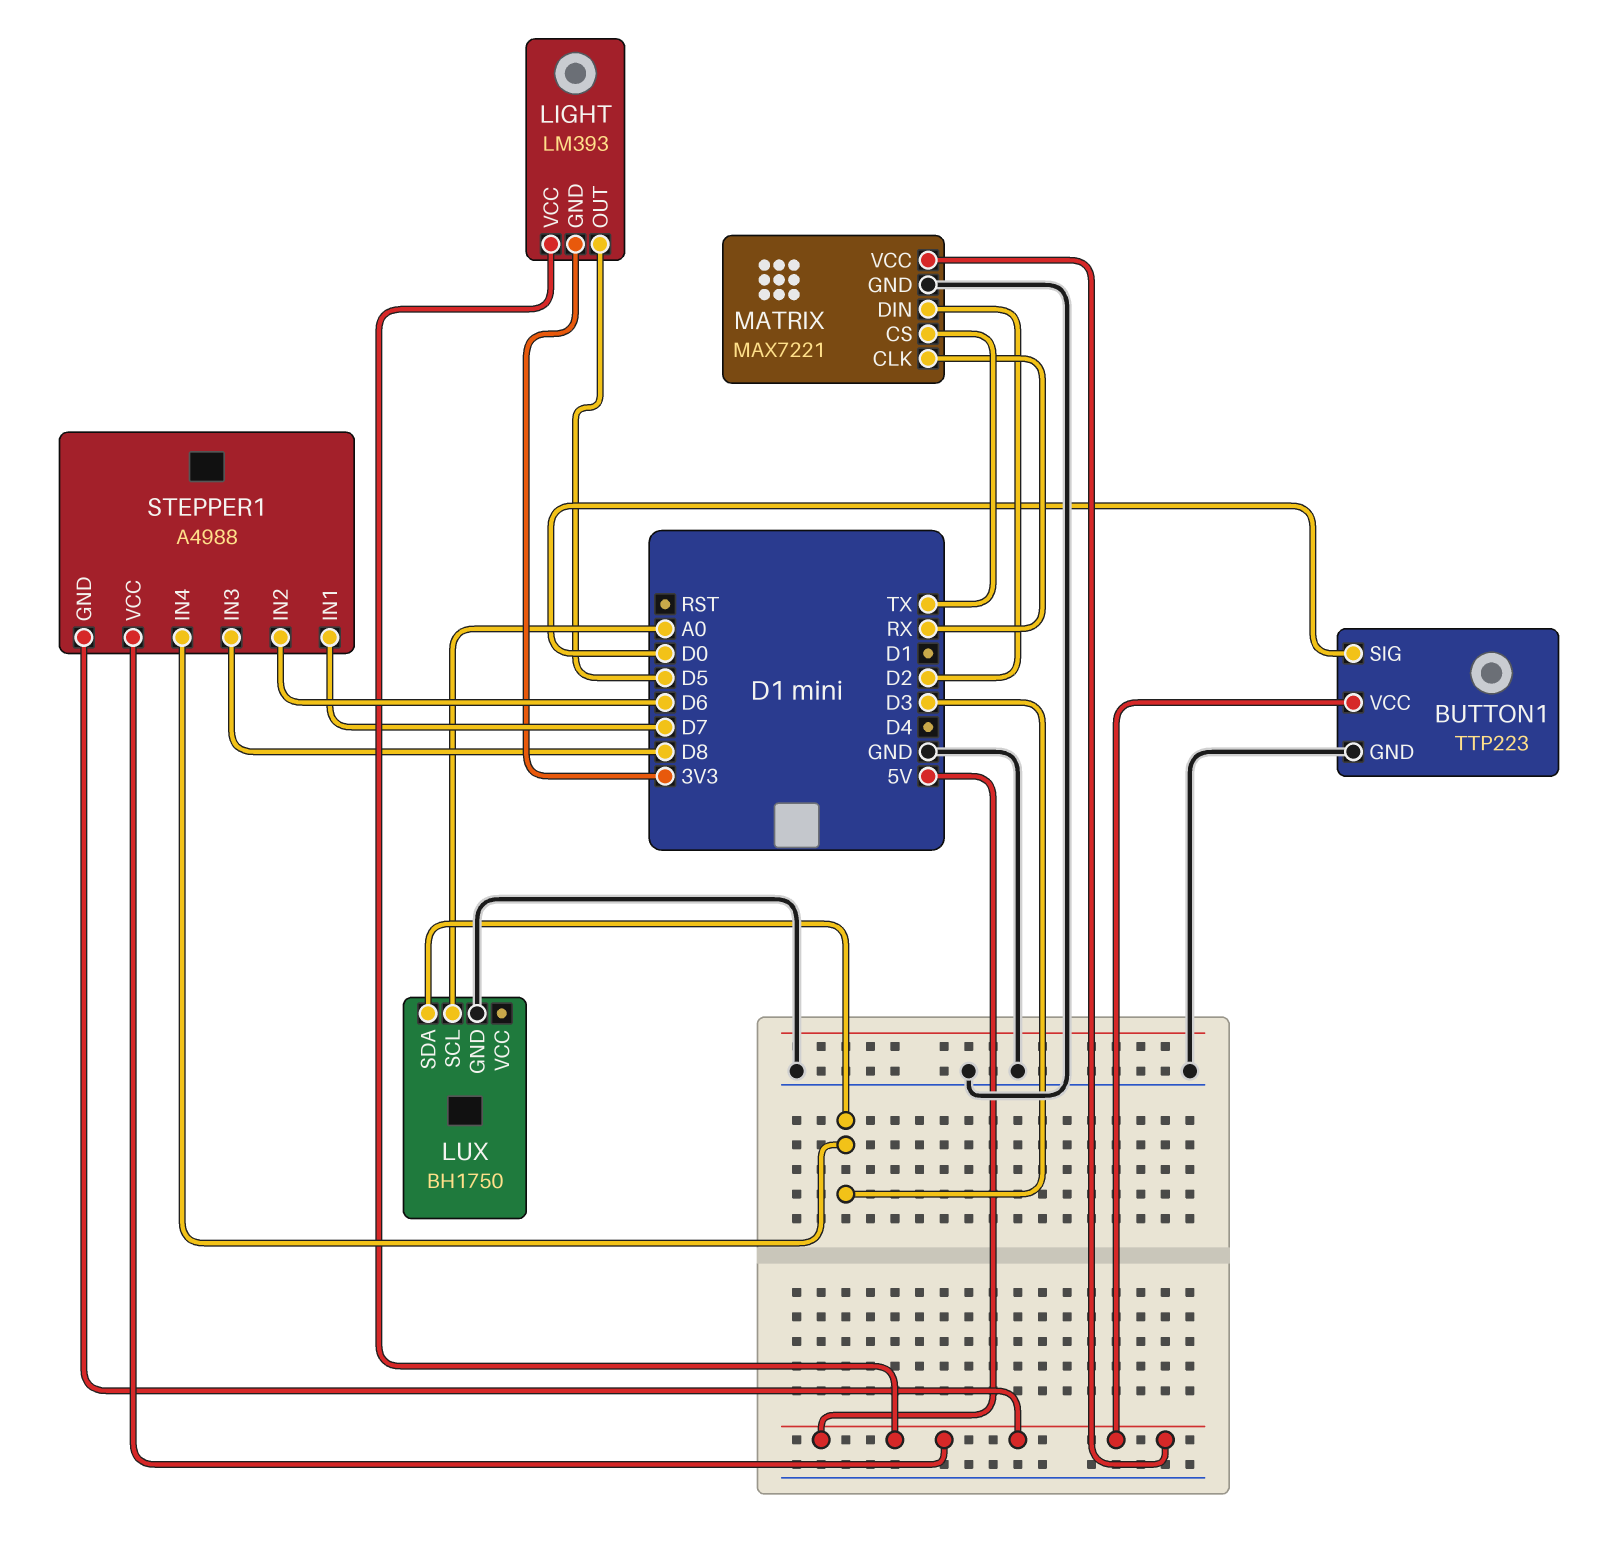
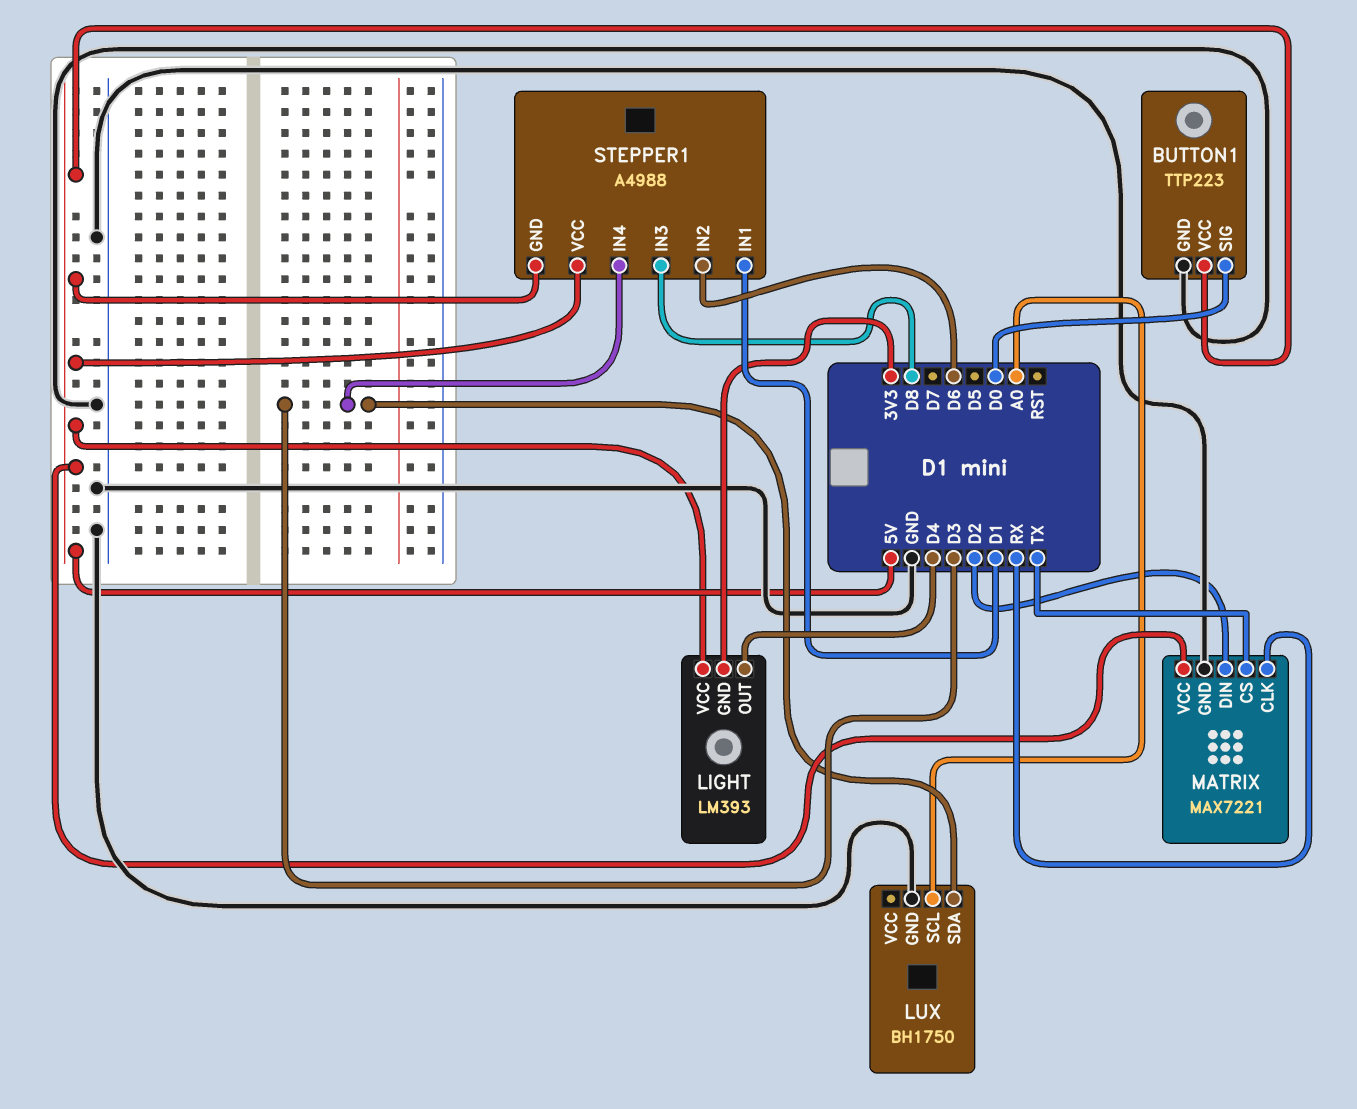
LIGHT pin OUT: D5 -> D4
STEPPER1 pin IN1: D7 -> D1

